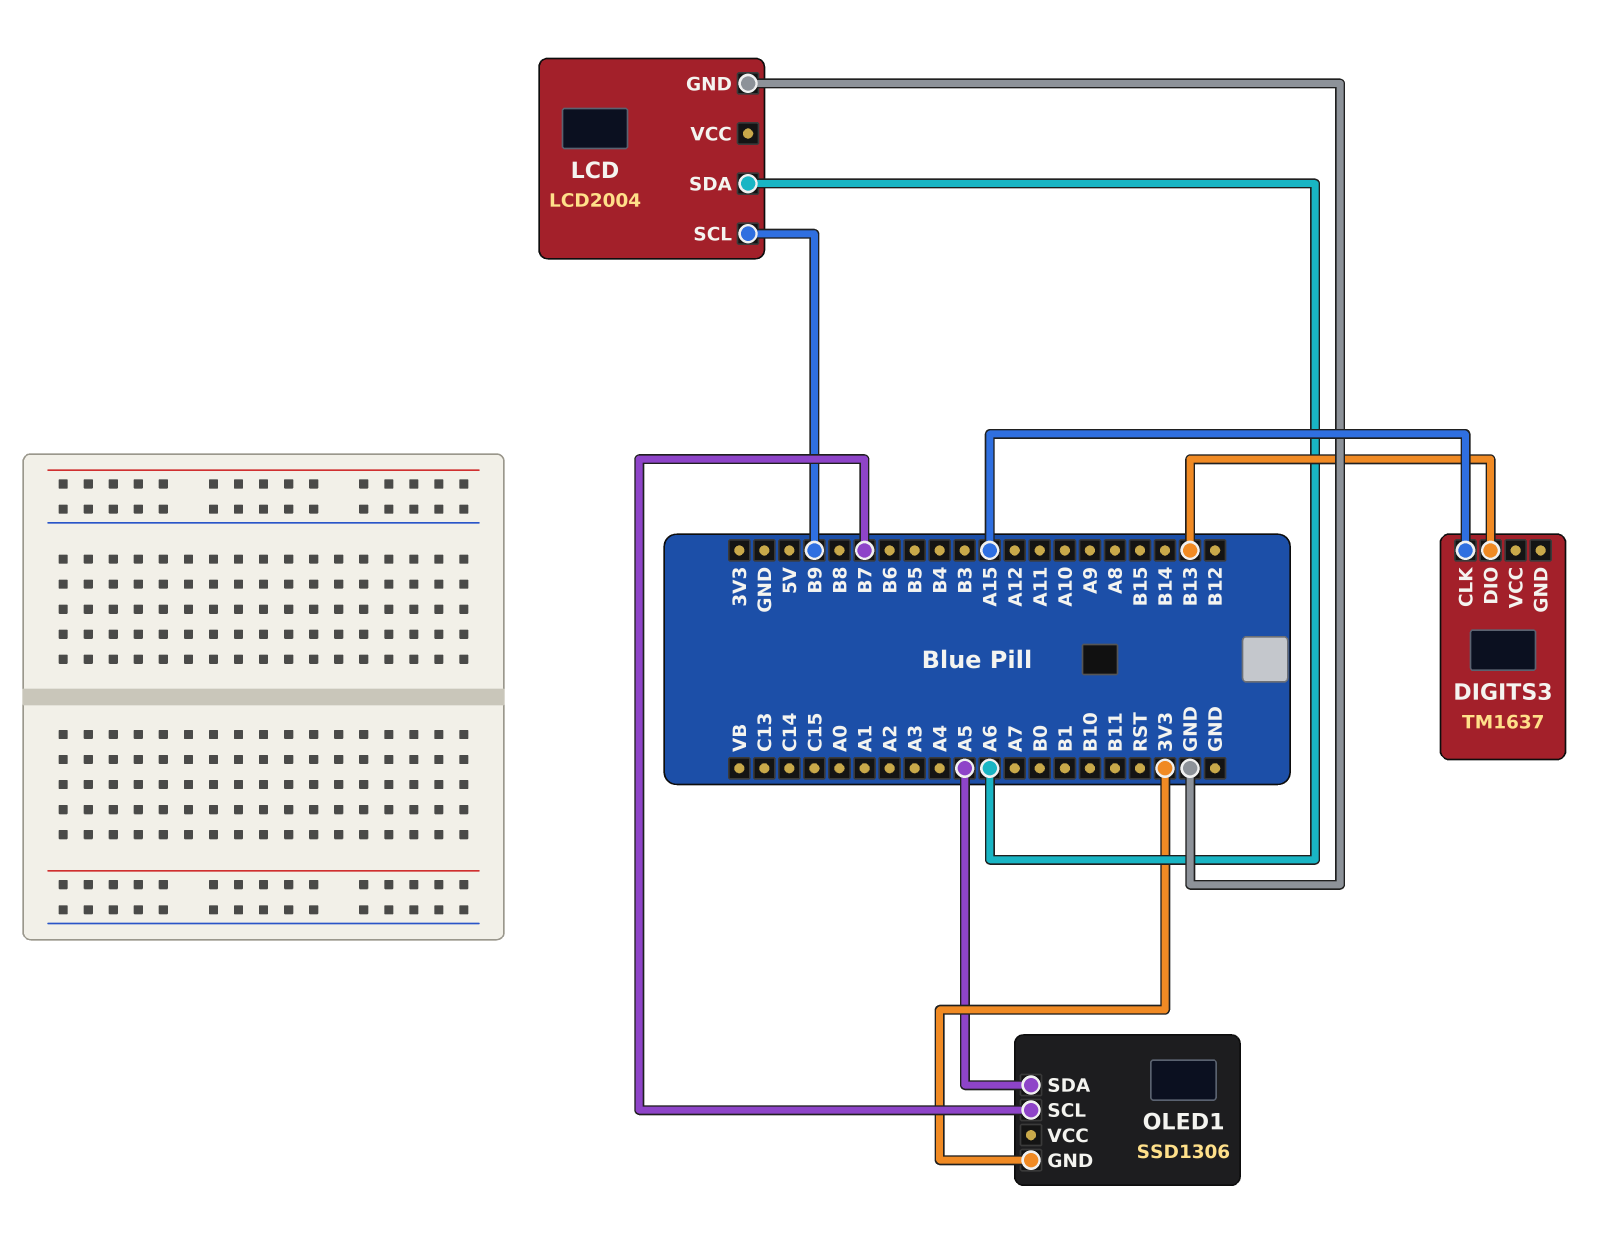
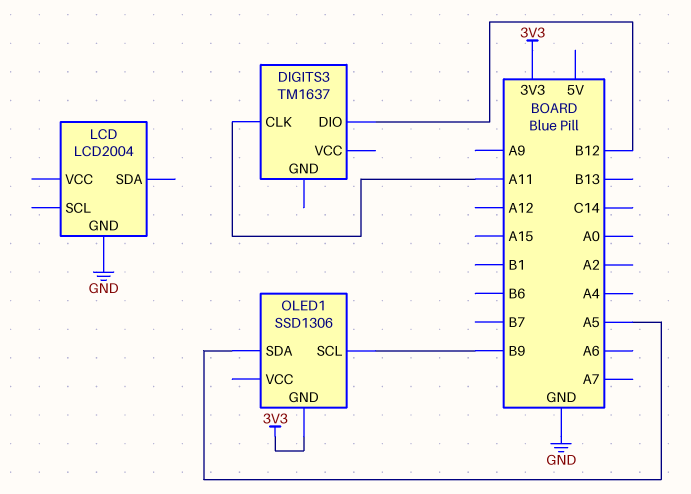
DIGITS3 pin CLK: A15 -> A11
DIGITS3 pin DIO: B13 -> B12
LCD pin SCL: B9 -> none
LCD pin SDA: A6 -> none
OLED1 pin SCL: B7 -> B9

